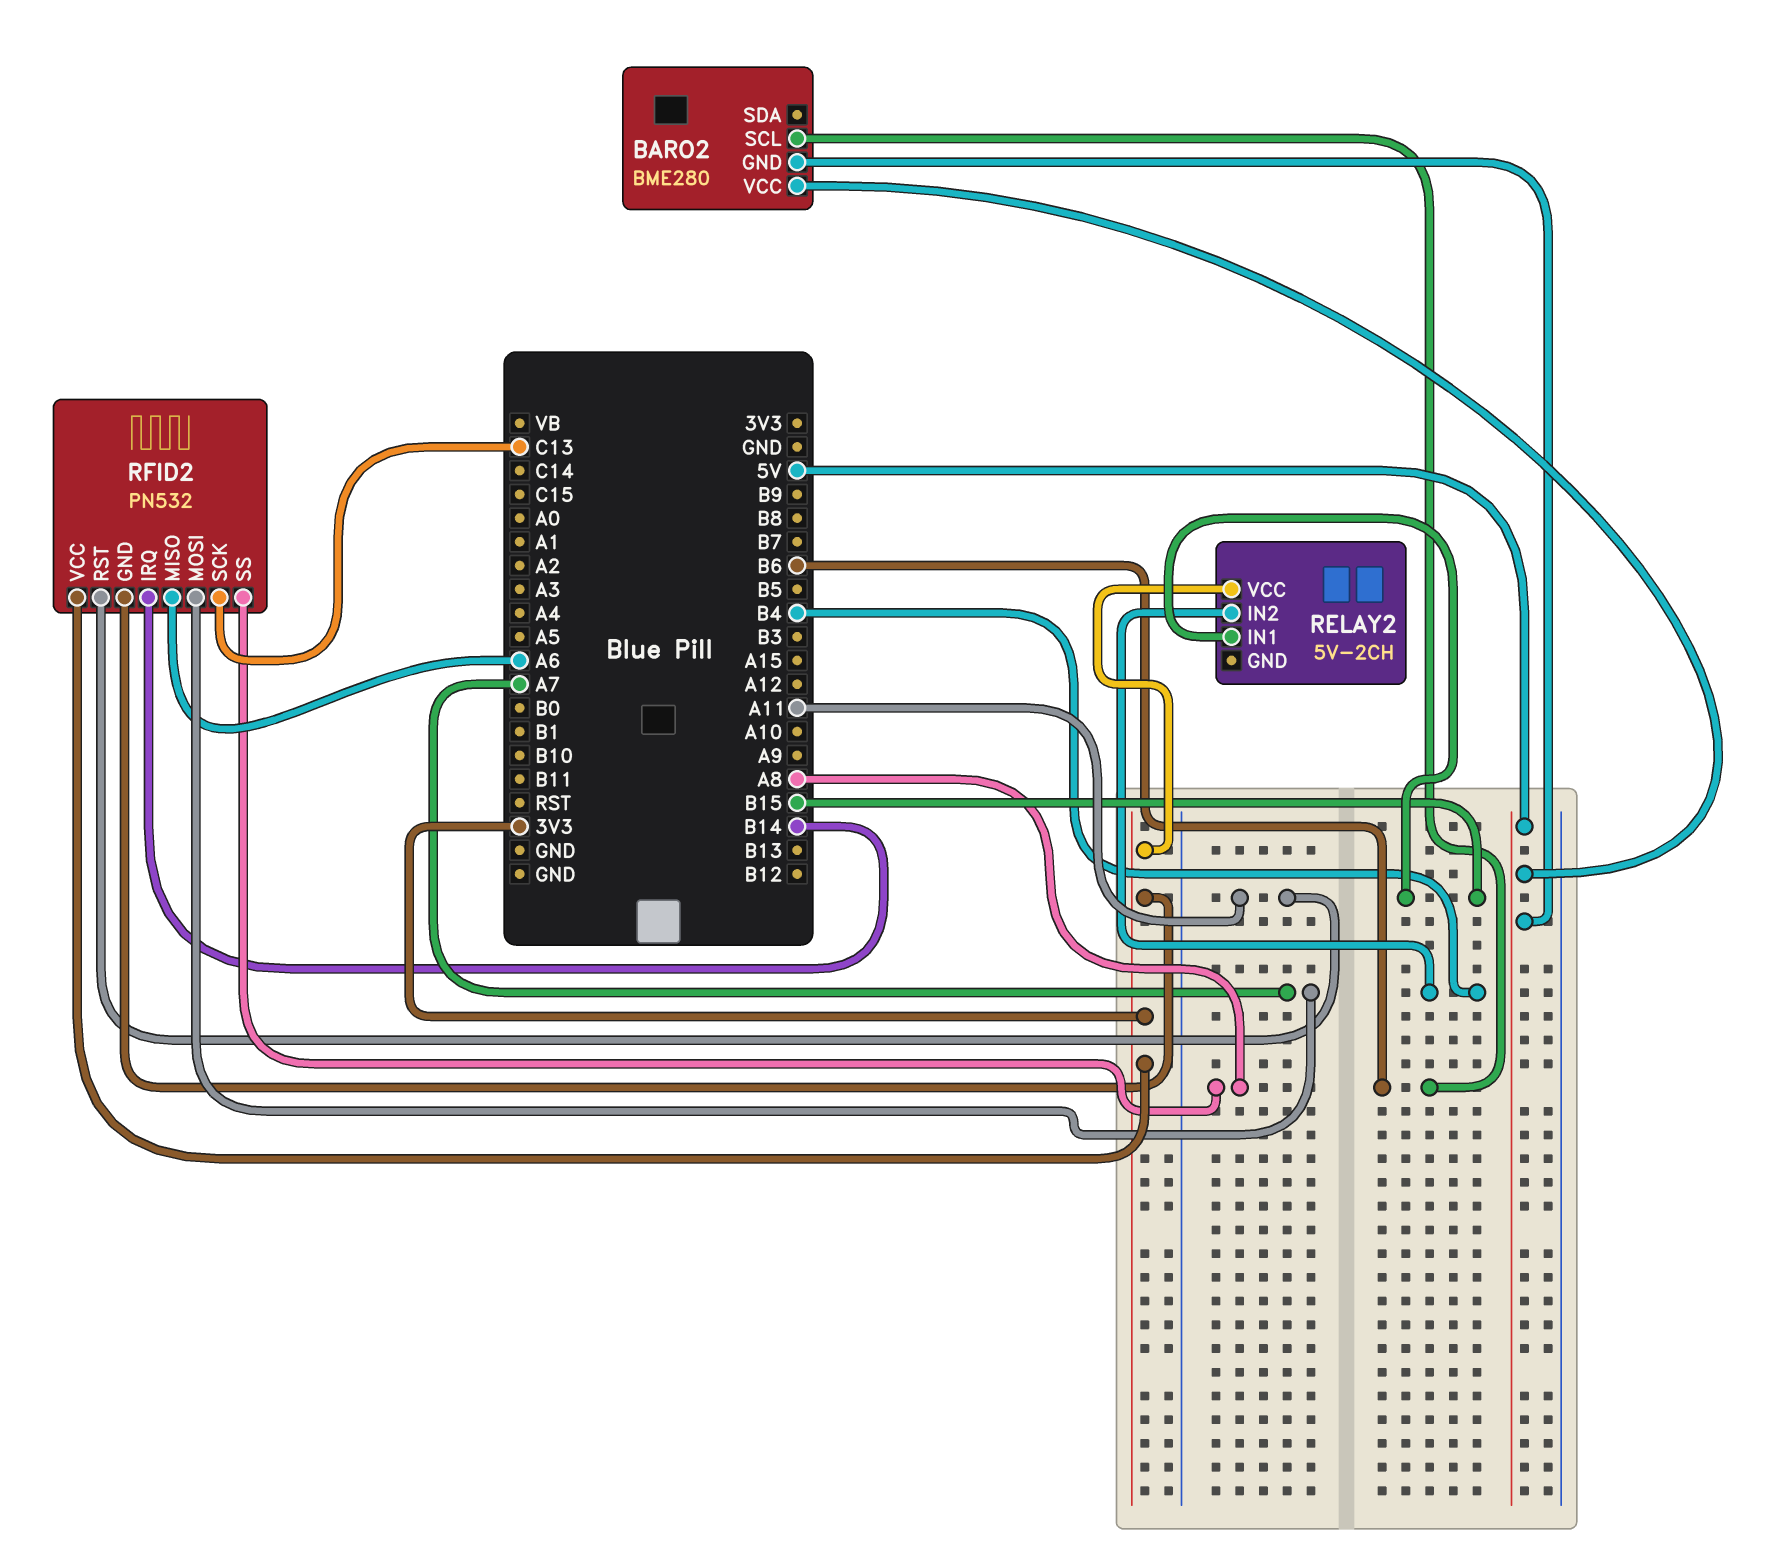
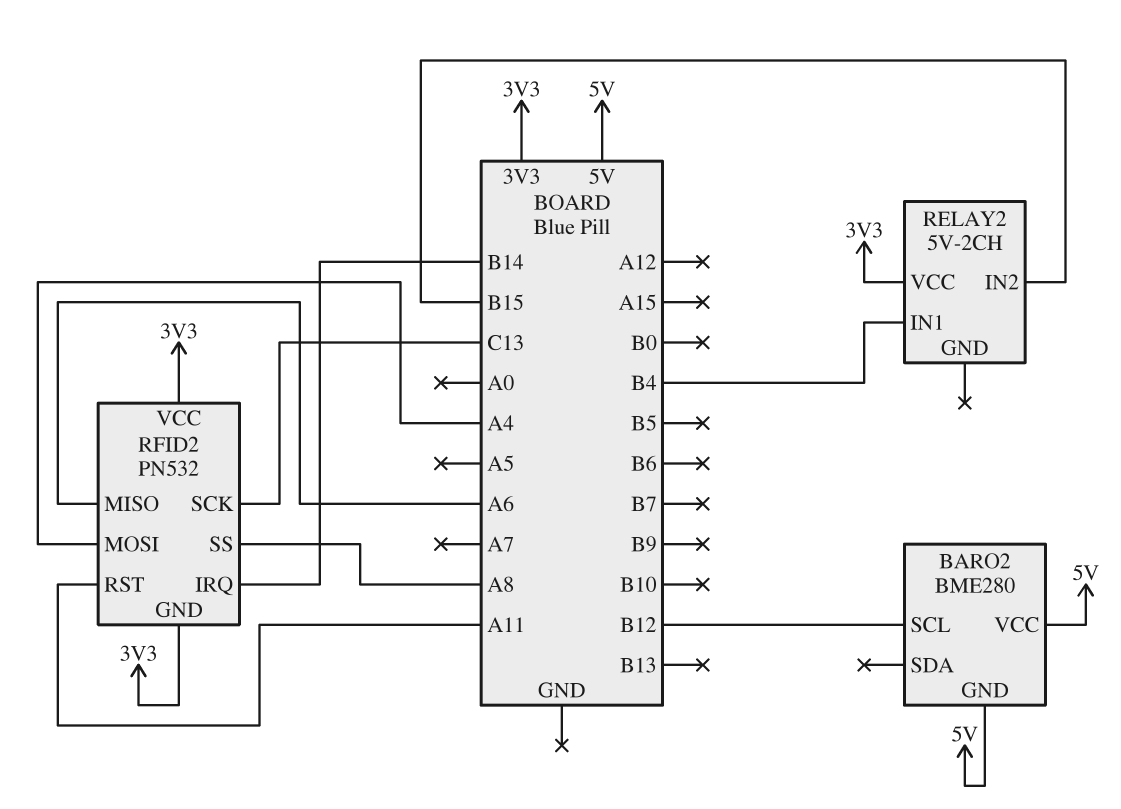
BARO2 pin SCL: B6 -> B12
RELAY2 pin IN1: B15 -> B4
RELAY2 pin IN2: B4 -> B15
RFID2 pin MOSI: A7 -> A4

